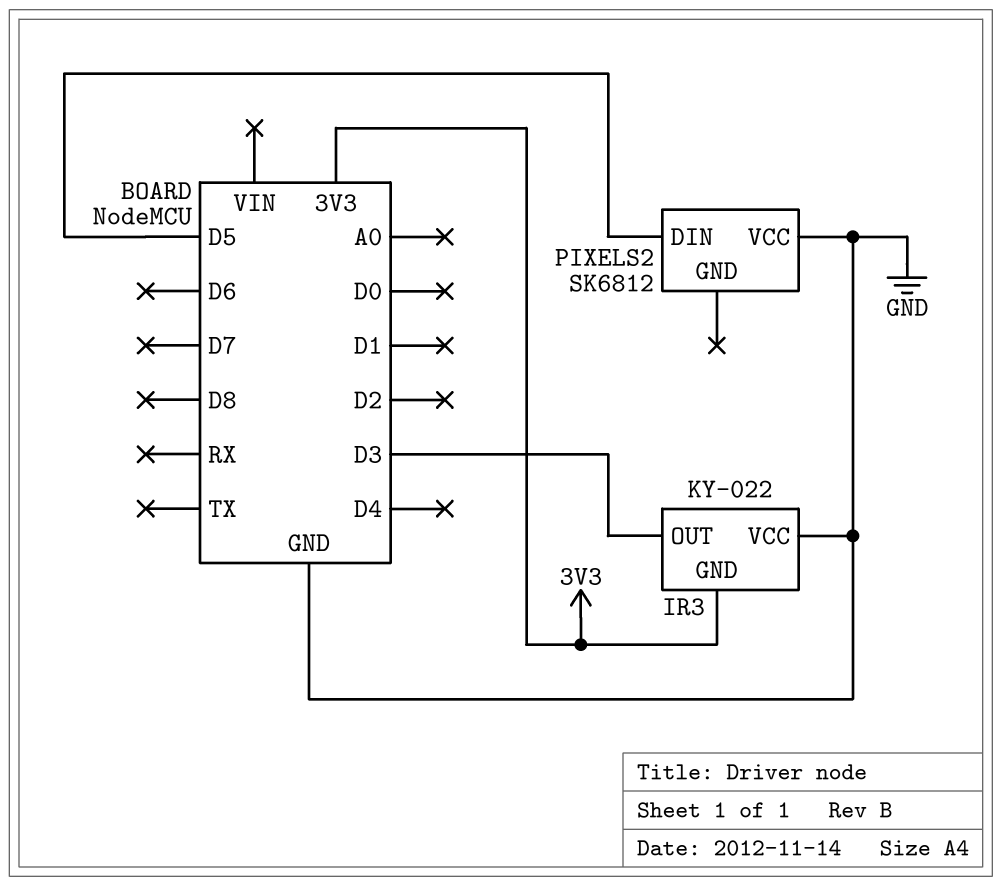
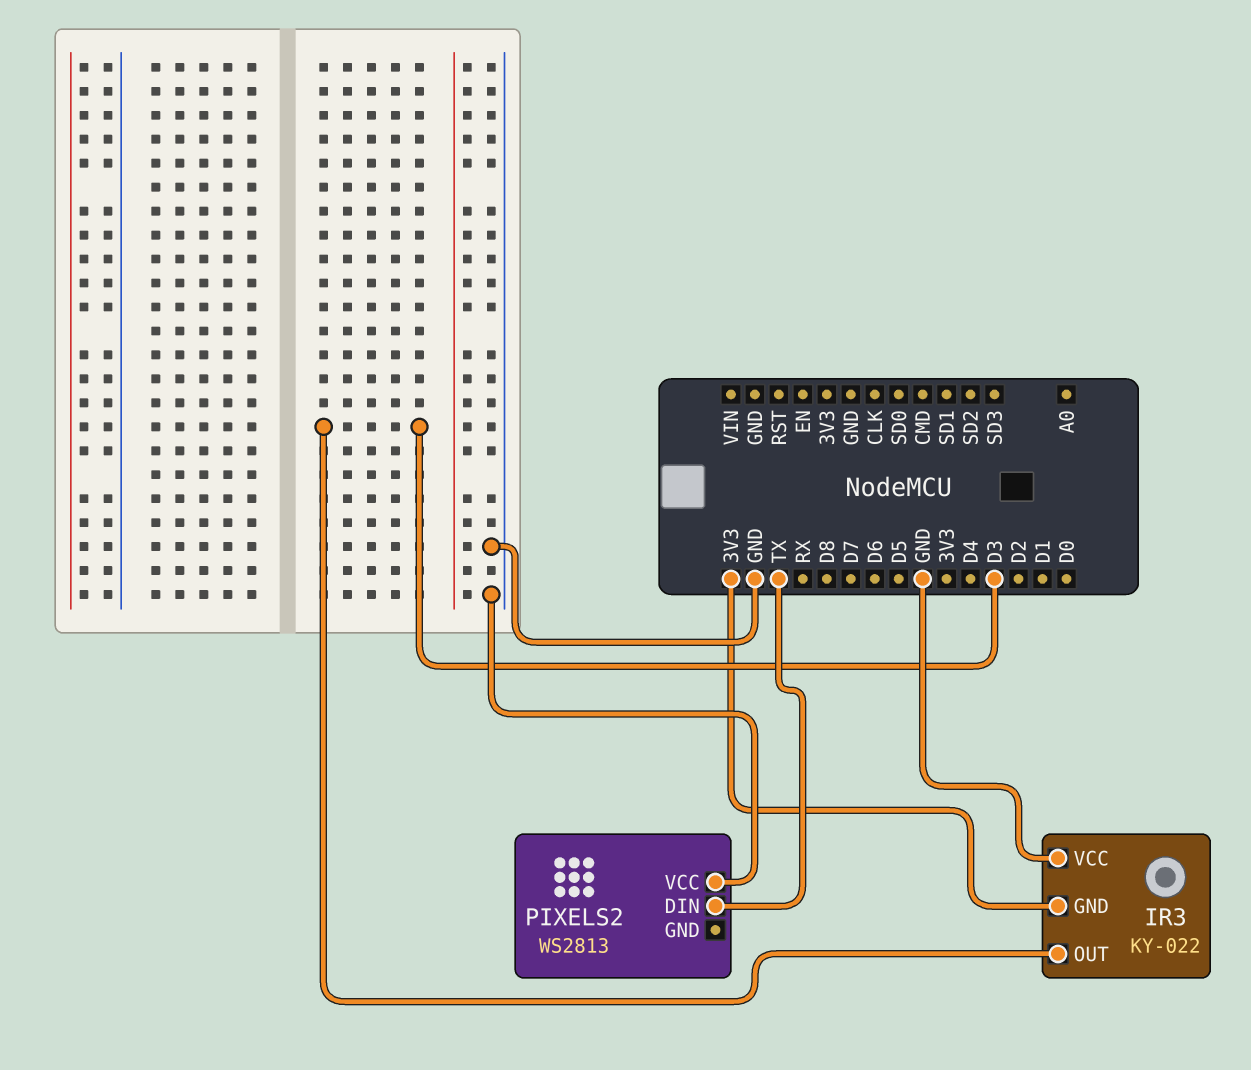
PIXELS2: SK6812 -> WS2813
PIXELS2 pin DIN: D5 -> TX

